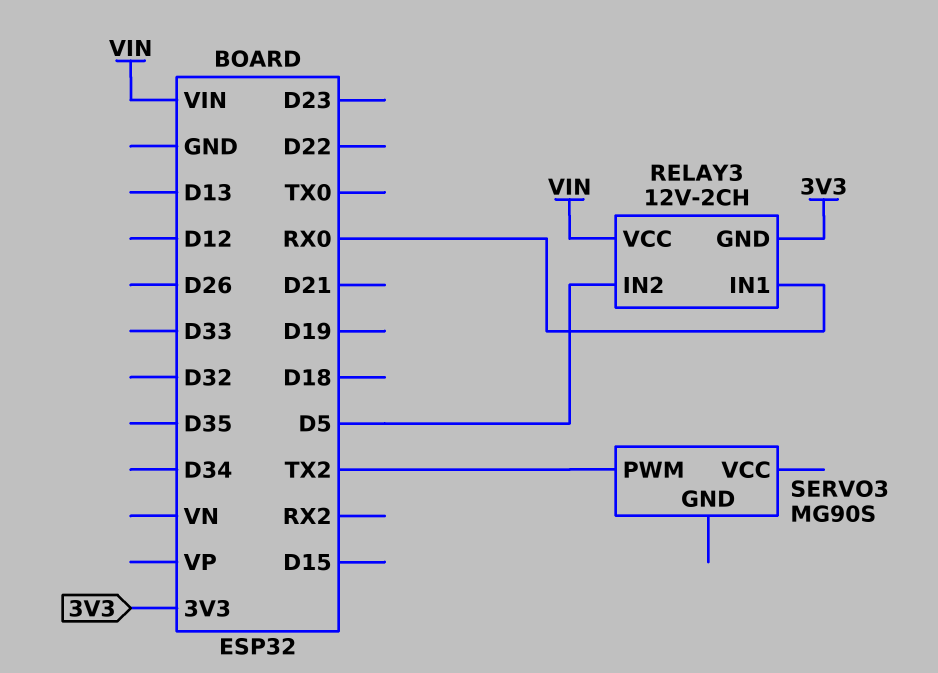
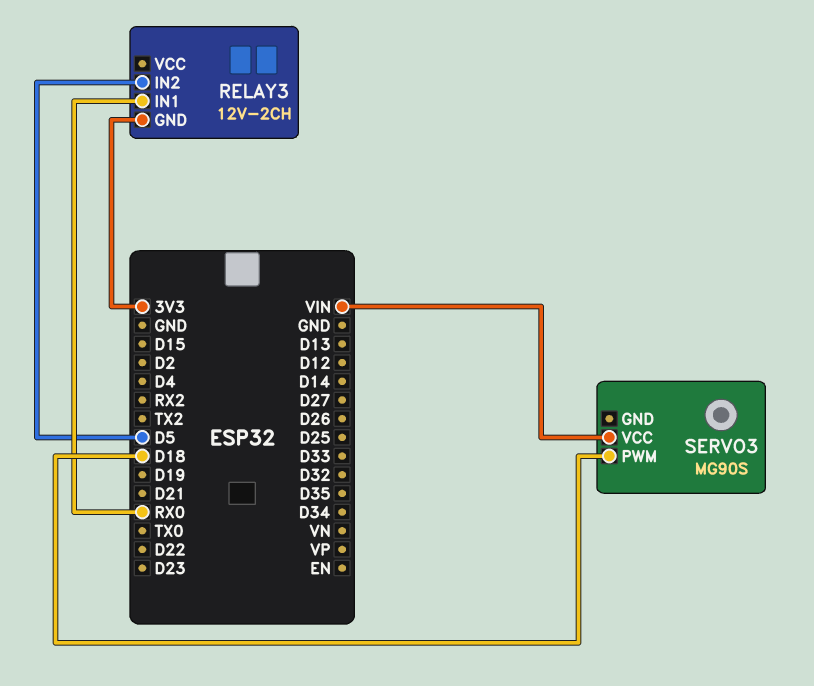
RELAY3 pin VCC: VIN -> none
SERVO3 pin PWM: TX2 -> D18
SERVO3 pin VCC: none -> VIN

